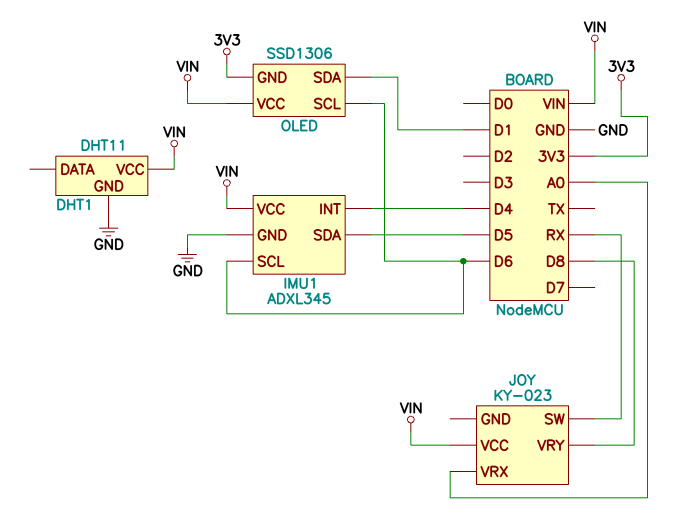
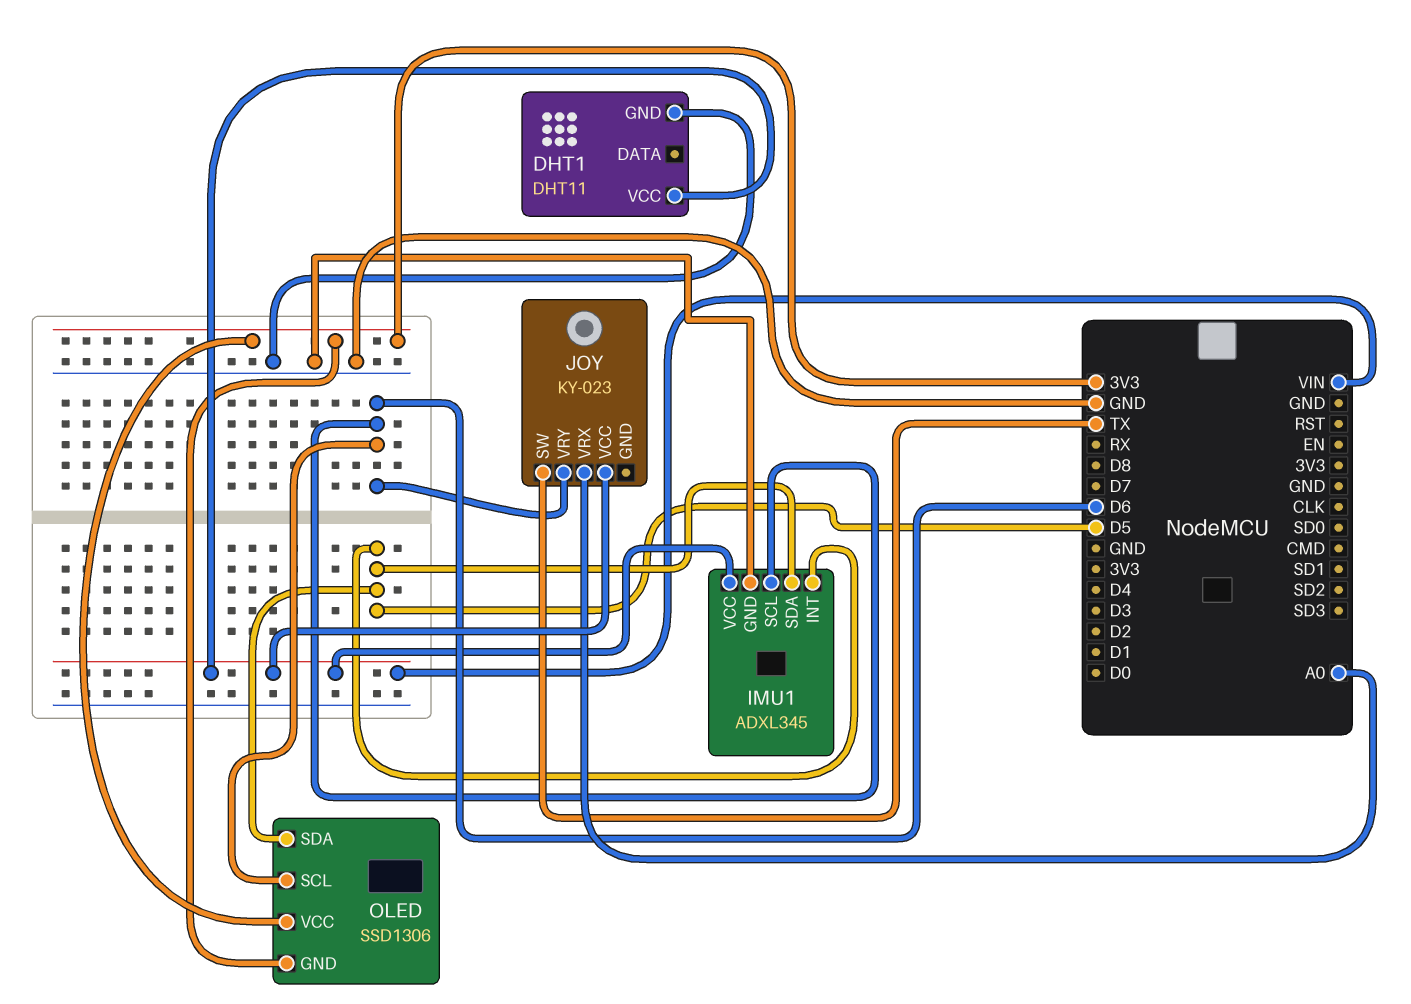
IMU1 pin INT: D4 -> D5
JOY pin SW: RX -> TX
JOY pin VRY: D8 -> D6
OLED pin SDA: D1 -> D5
OLED pin VCC: VIN -> 3V3

